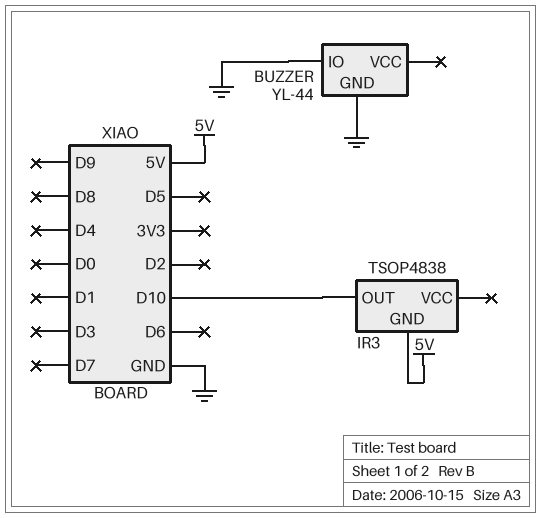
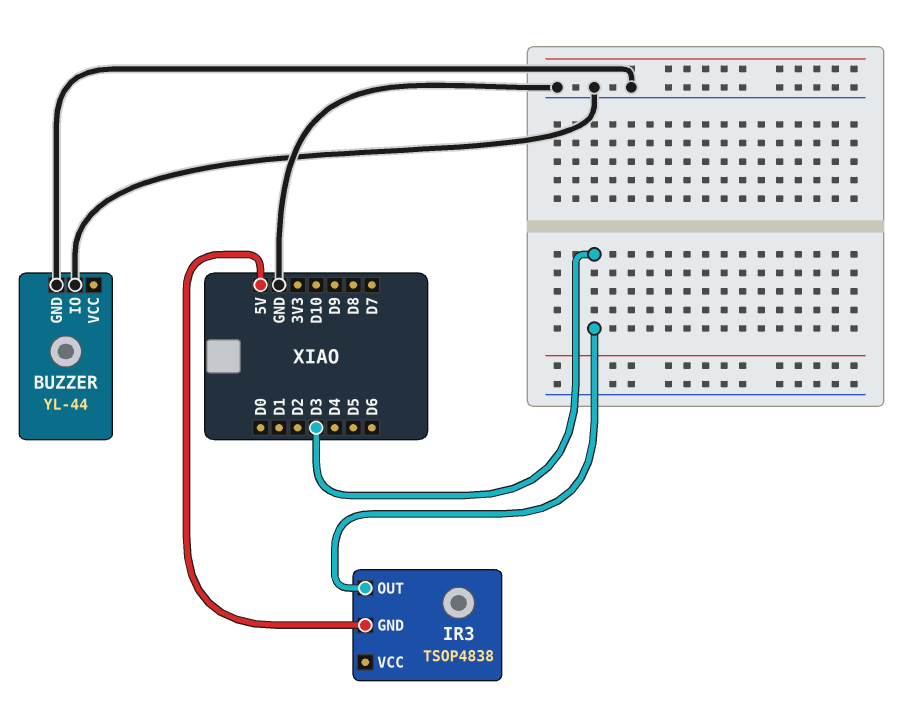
IR3 pin OUT: D10 -> D3

